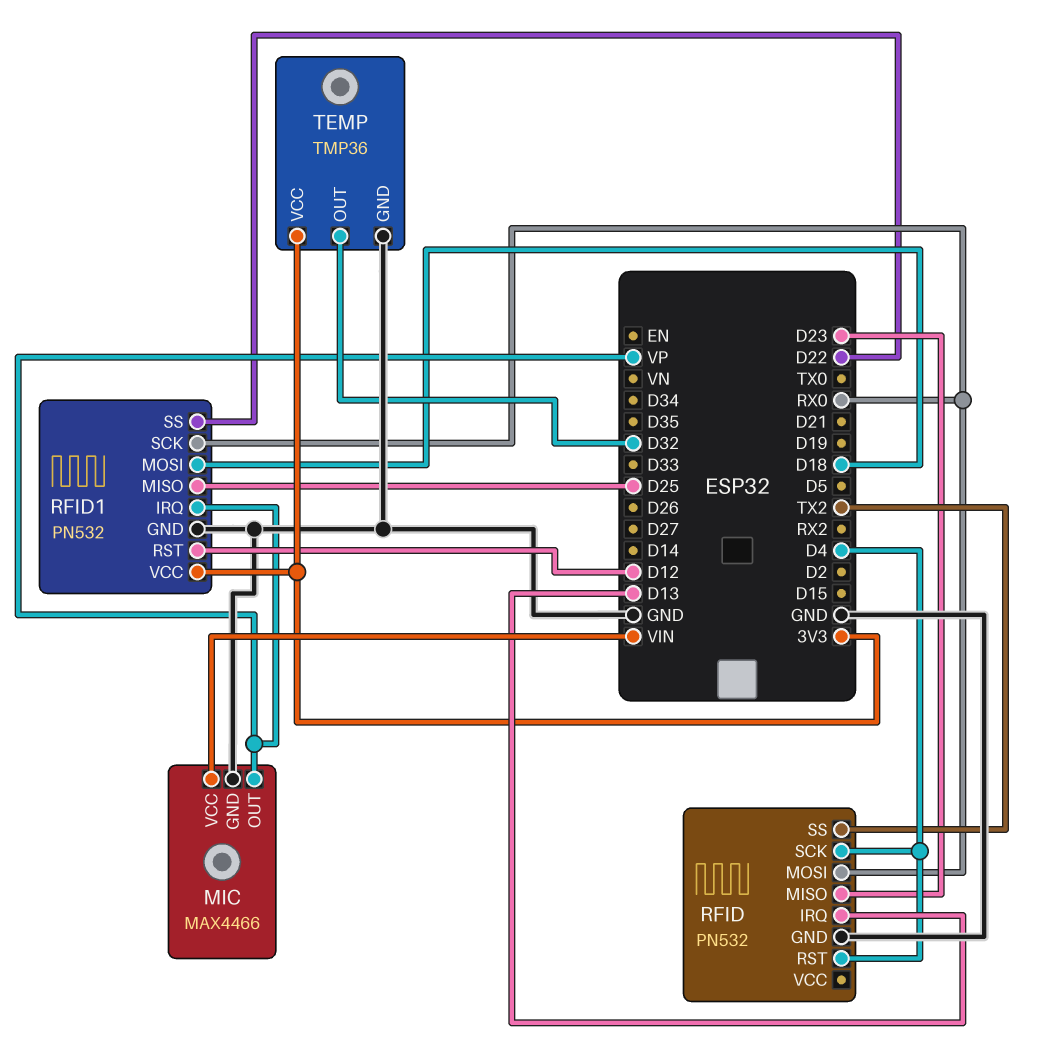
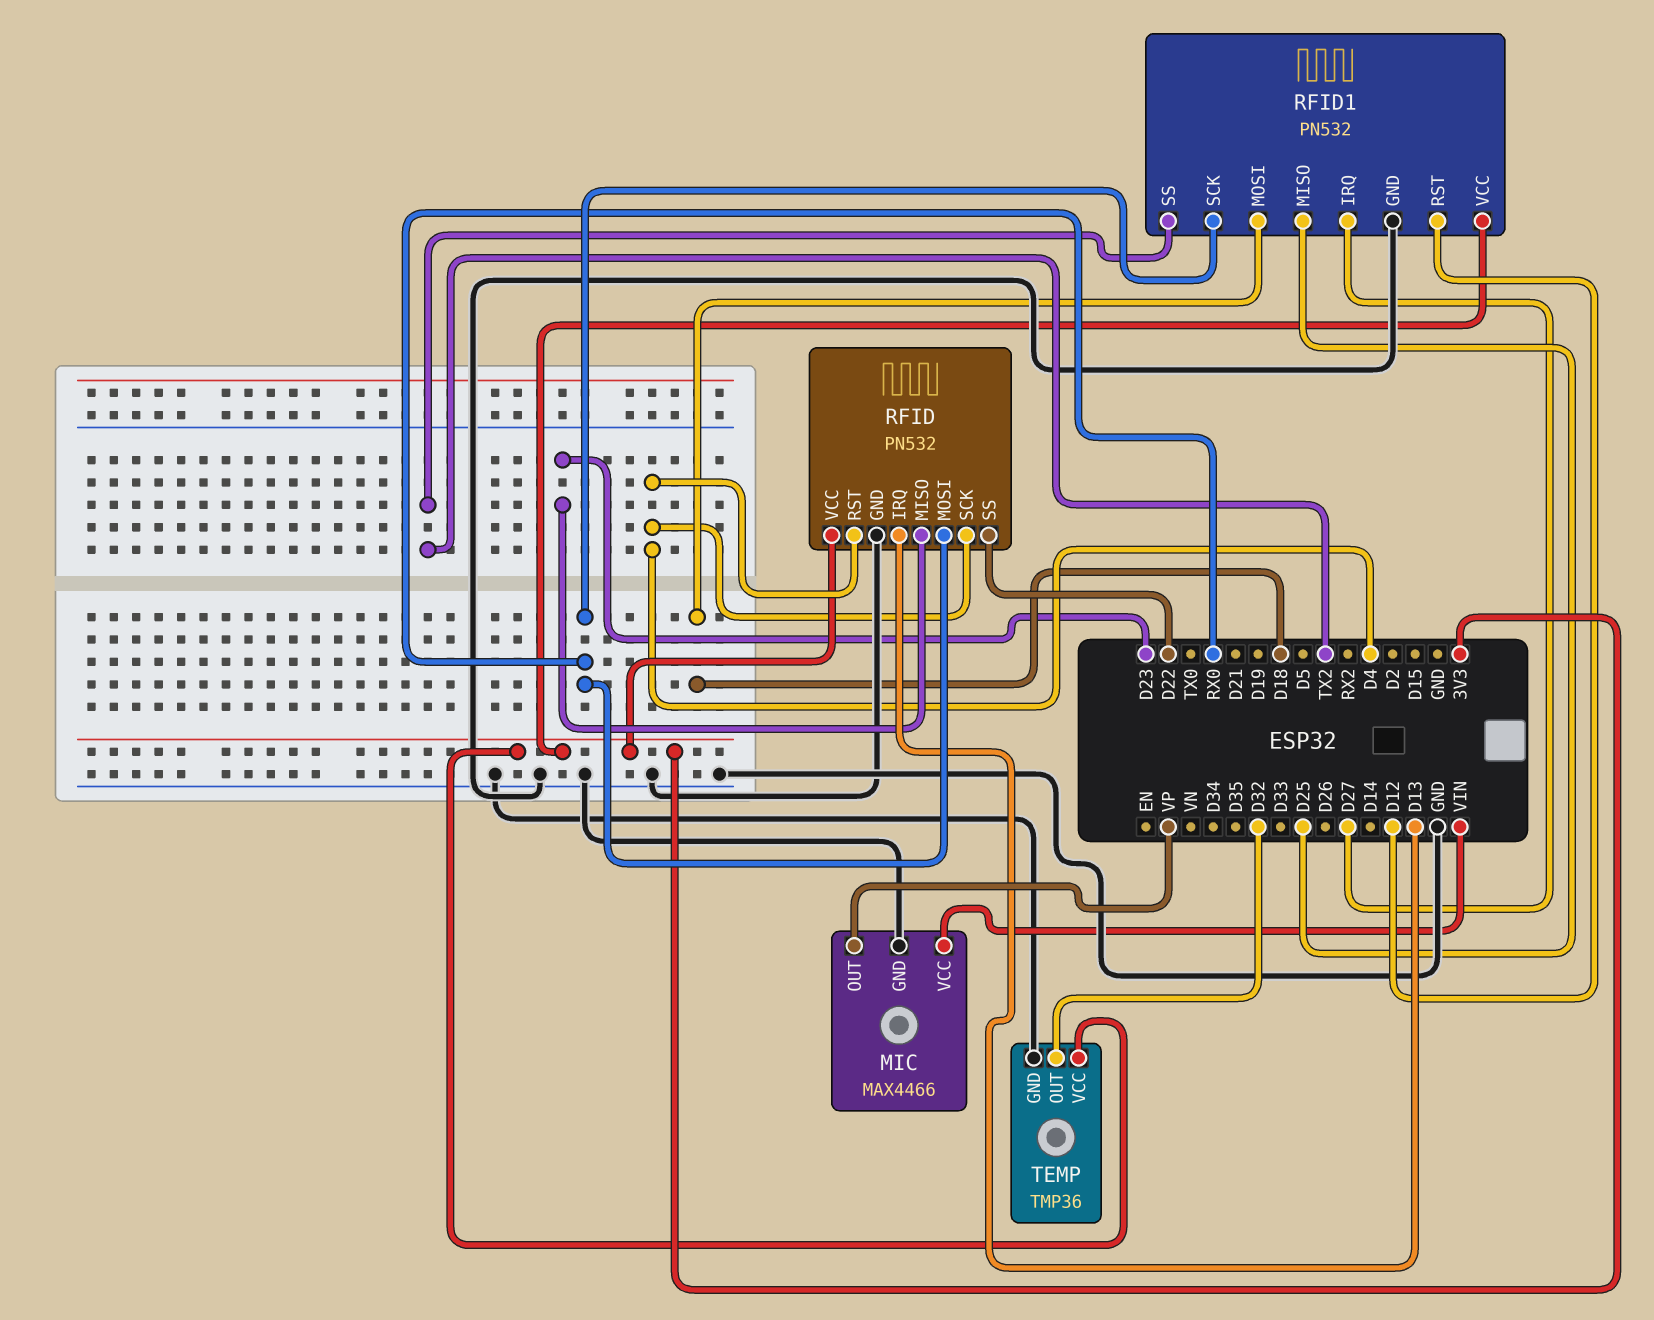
RFID pin SS: TX2 -> D22
RFID pin VCC: none -> 3V3
RFID1 pin IRQ: VP -> D27
RFID1 pin SS: D22 -> TX2

